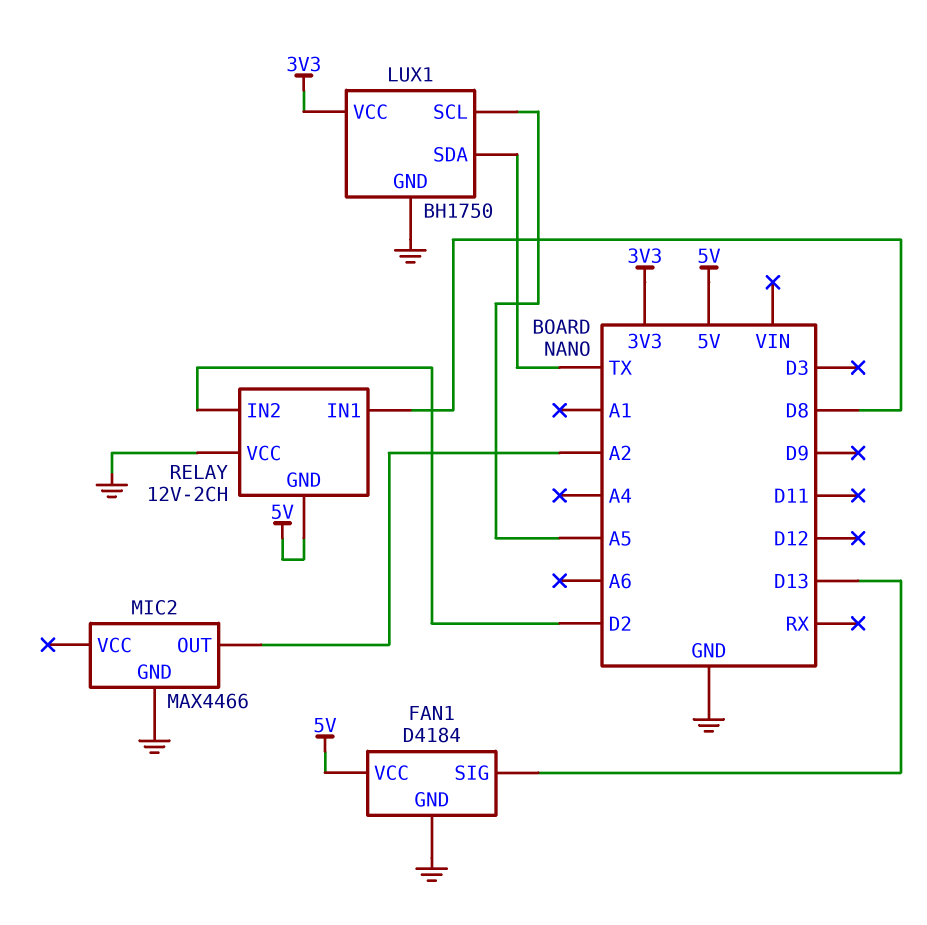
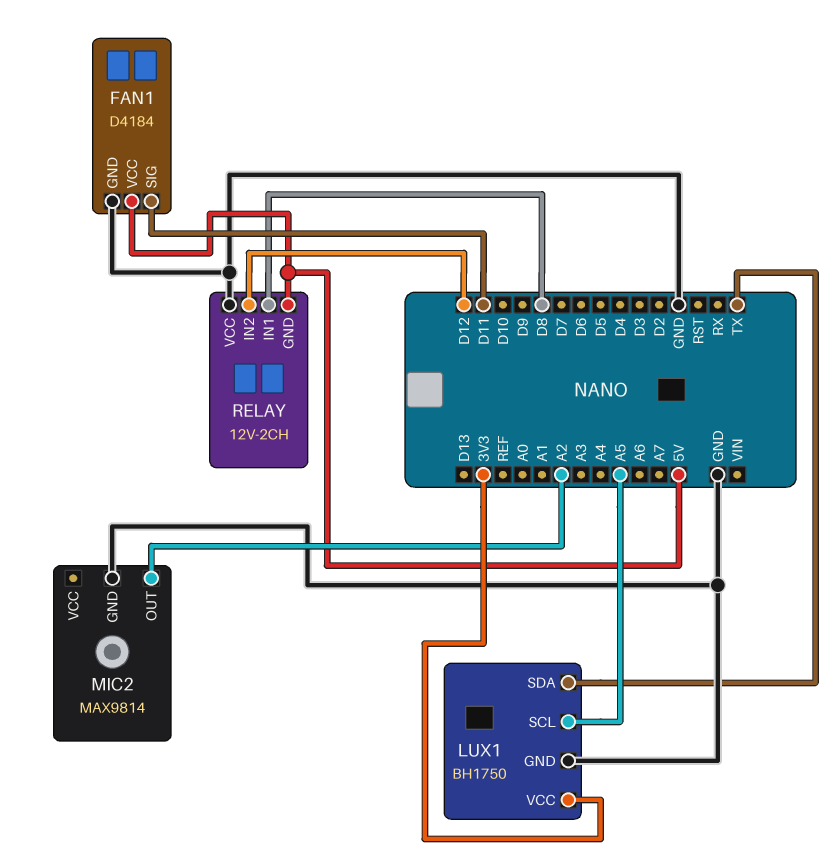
FAN1 pin SIG: D13 -> D11
MIC2: MAX4466 -> MAX9814
RELAY pin IN2: D2 -> D12

